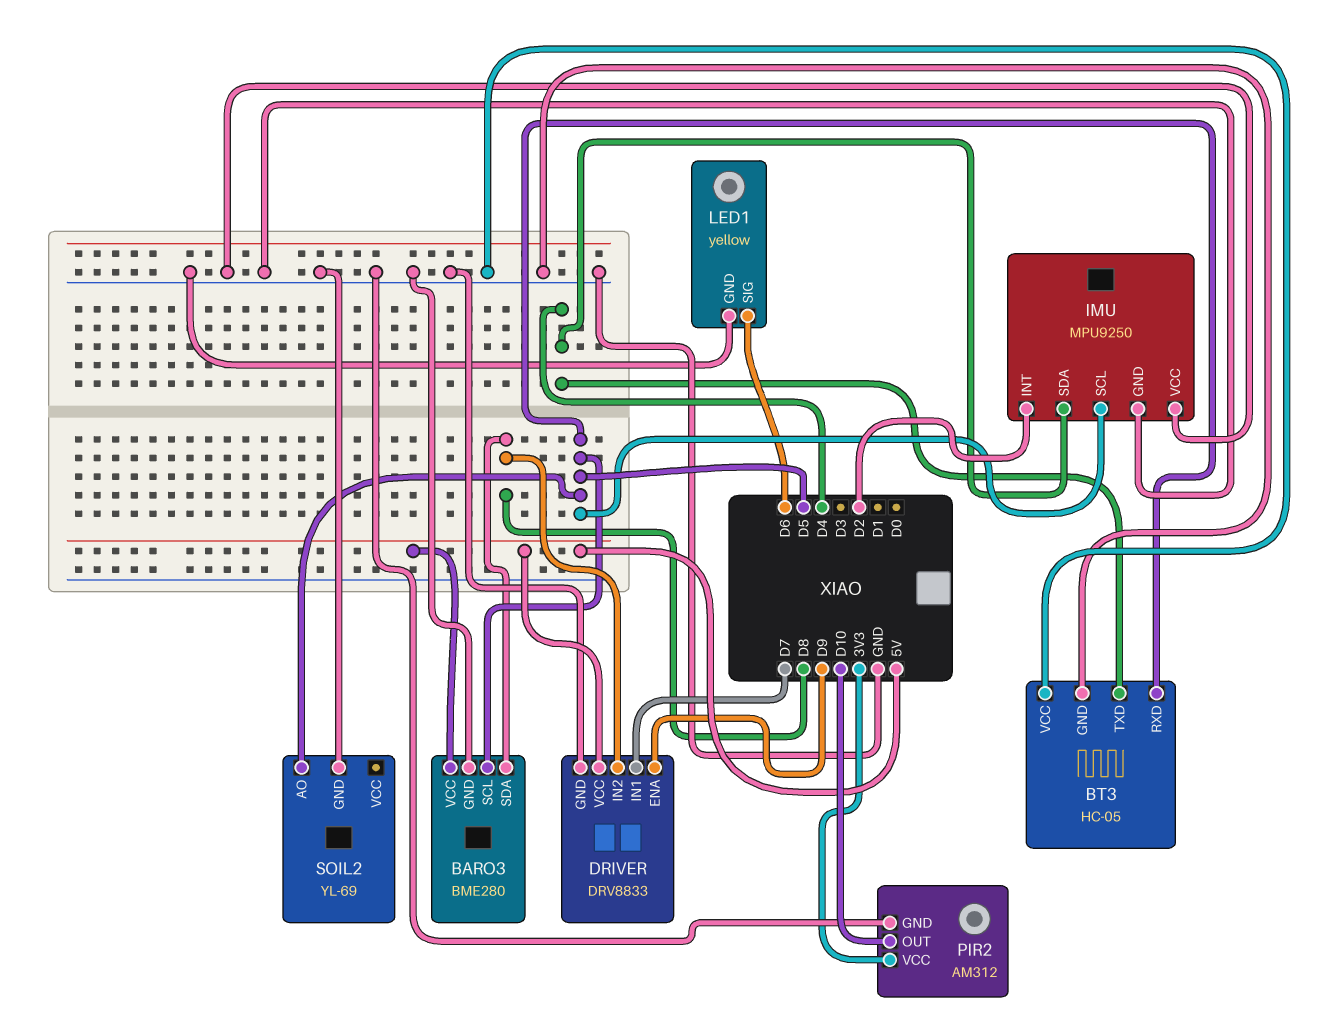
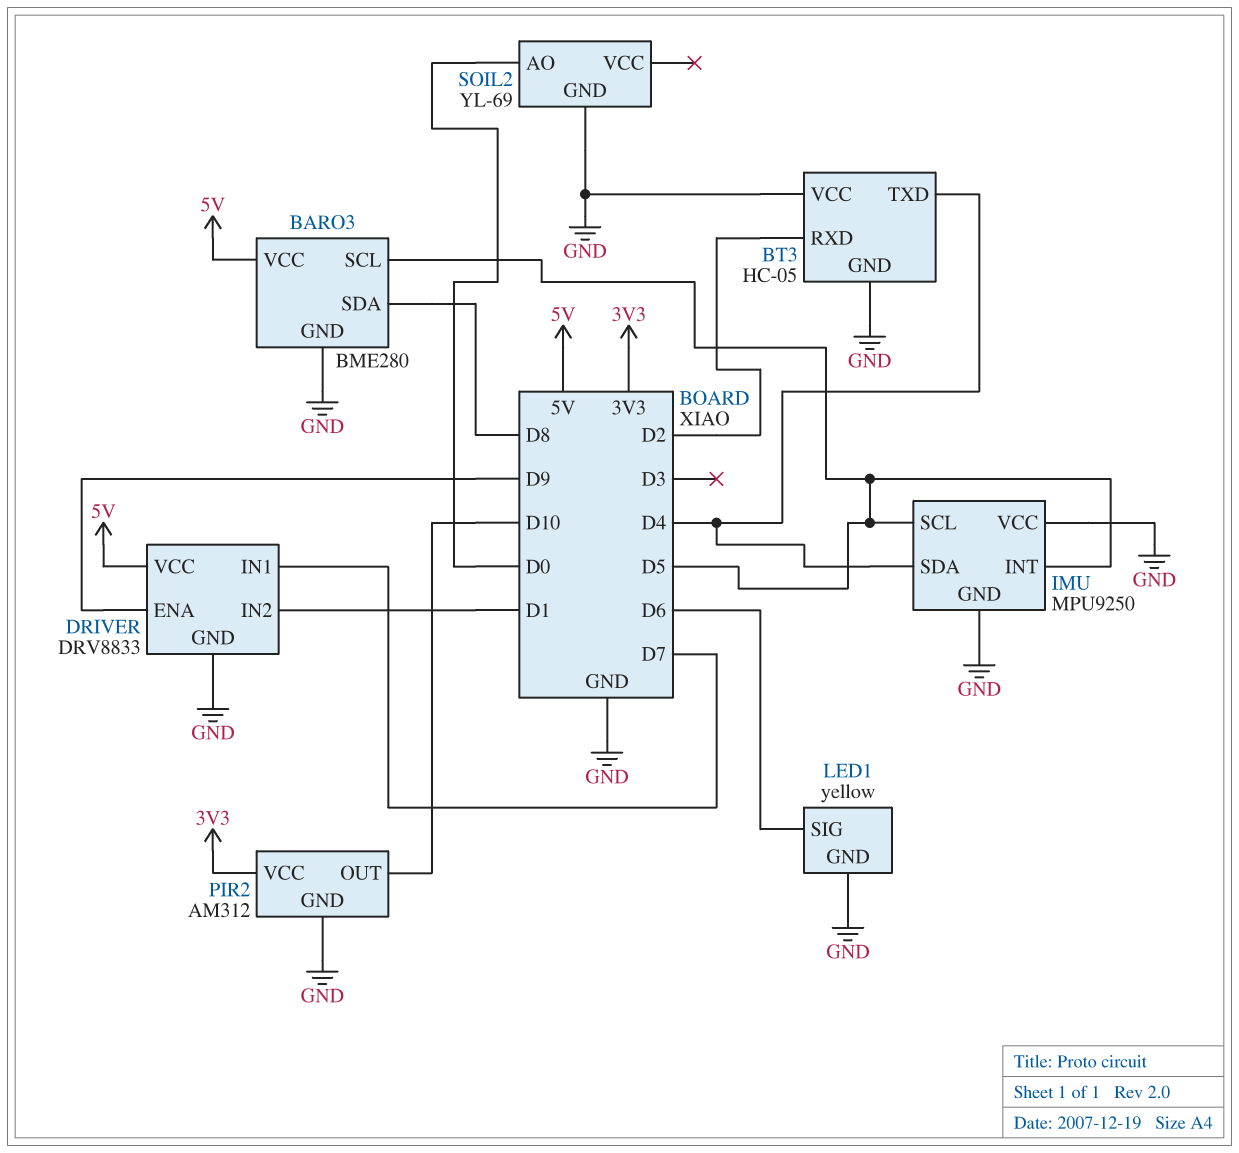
BT3 pin RXD: D5 -> D2
DRIVER pin IN2: D8 -> D1
IMU pin INT: D2 -> D5
SOIL2 pin AO: D5 -> D0

